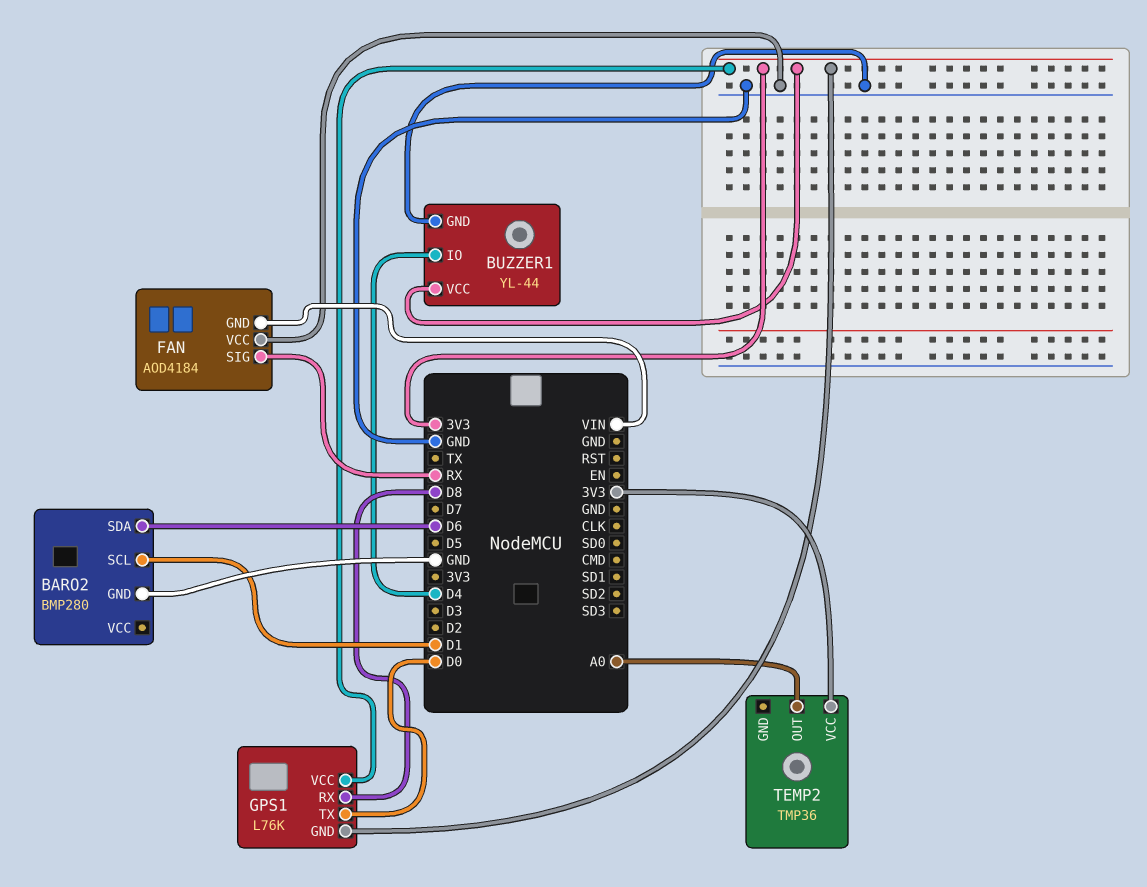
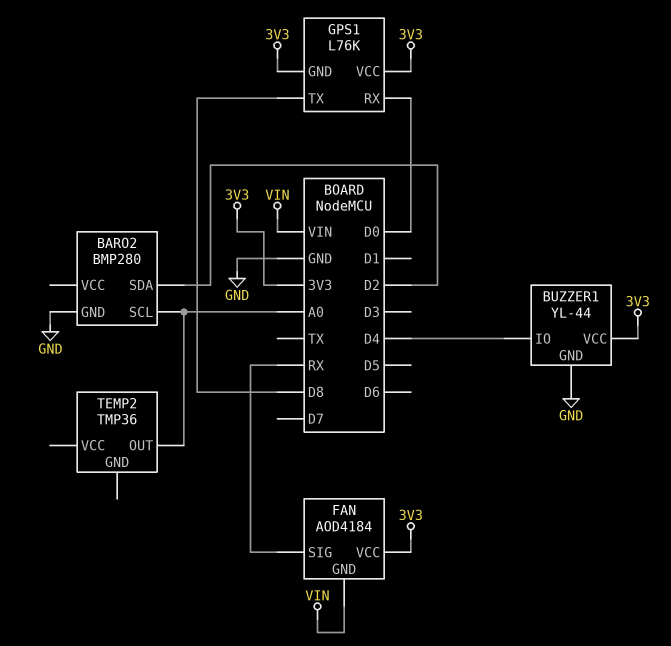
BARO2 pin SCL: D1 -> A0
BARO2 pin SDA: D6 -> D2
FAN pin VCC: GND -> 3V3
GPS1 pin RX: D8 -> D0
GPS1 pin TX: D0 -> D8
TEMP2 pin VCC: 3V3 -> none

